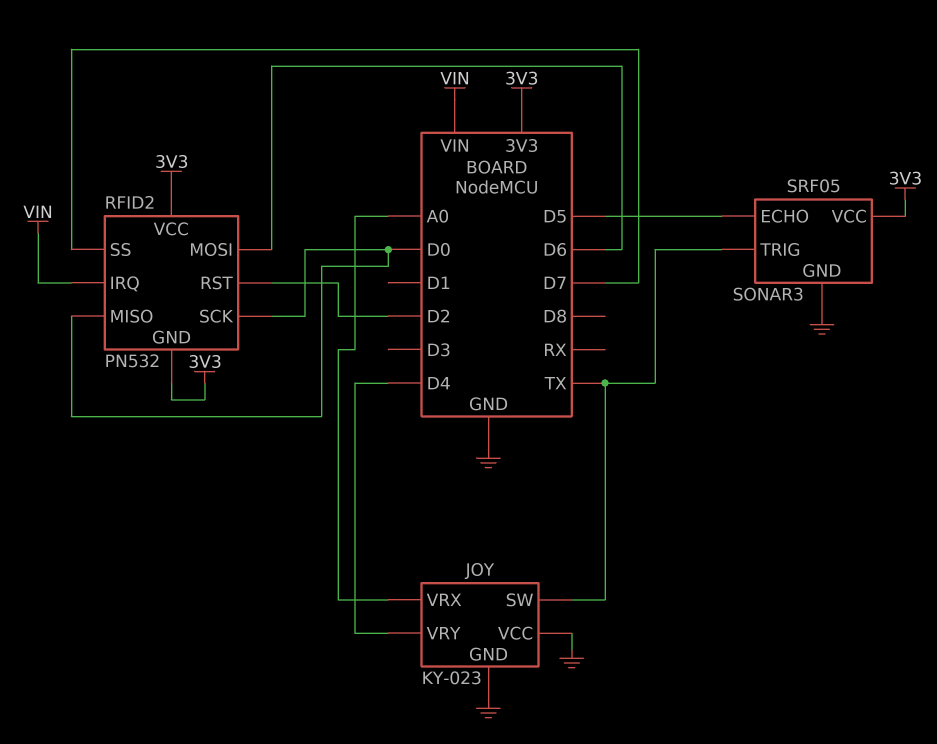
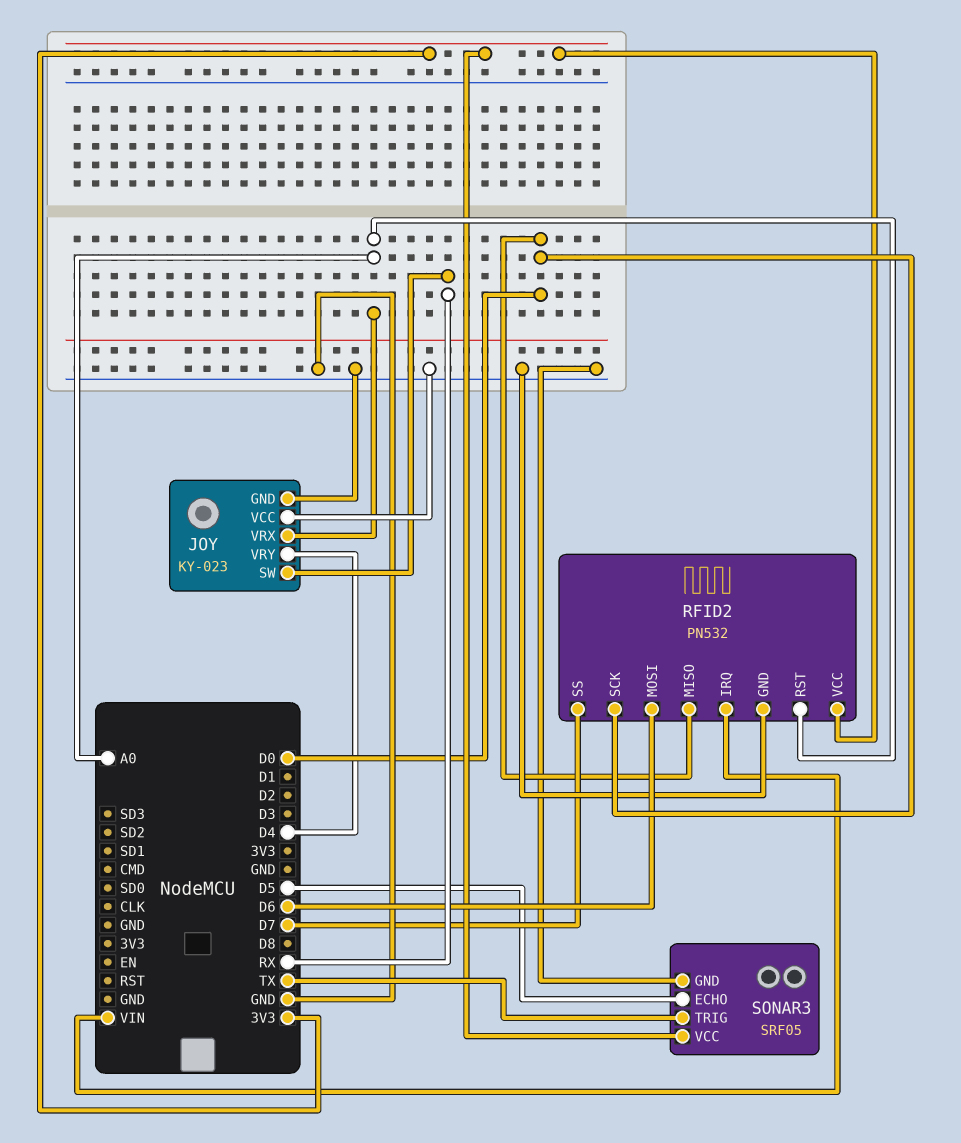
JOY pin SW: TX -> RX
RFID2 pin GND: 3V3 -> GND
RFID2 pin RST: D2 -> A0

